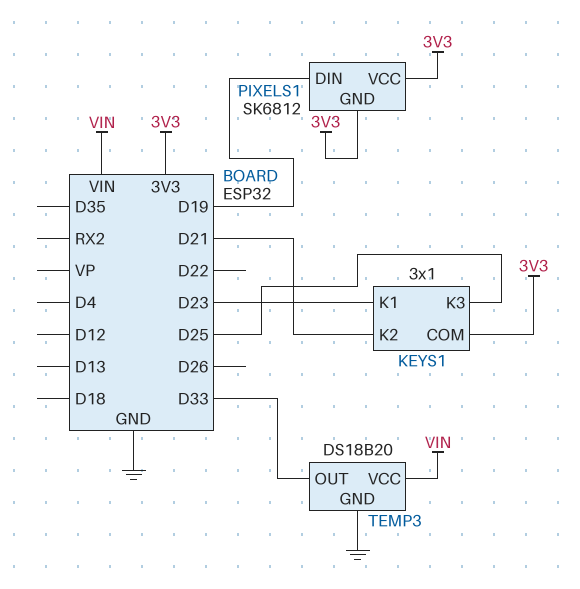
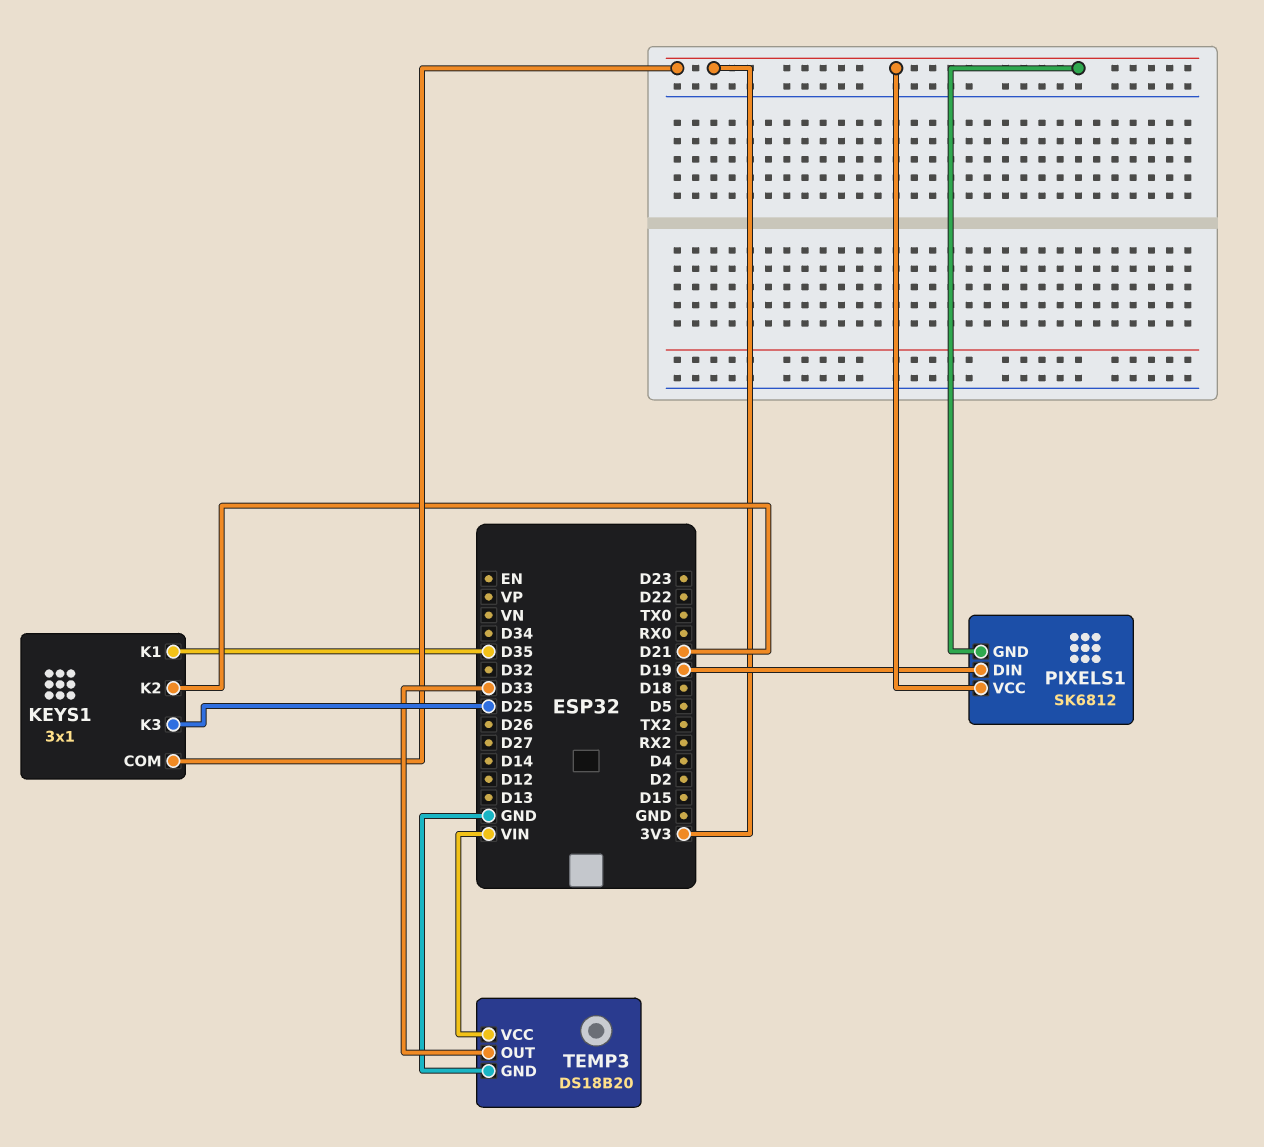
KEYS1 pin K1: D23 -> D35

